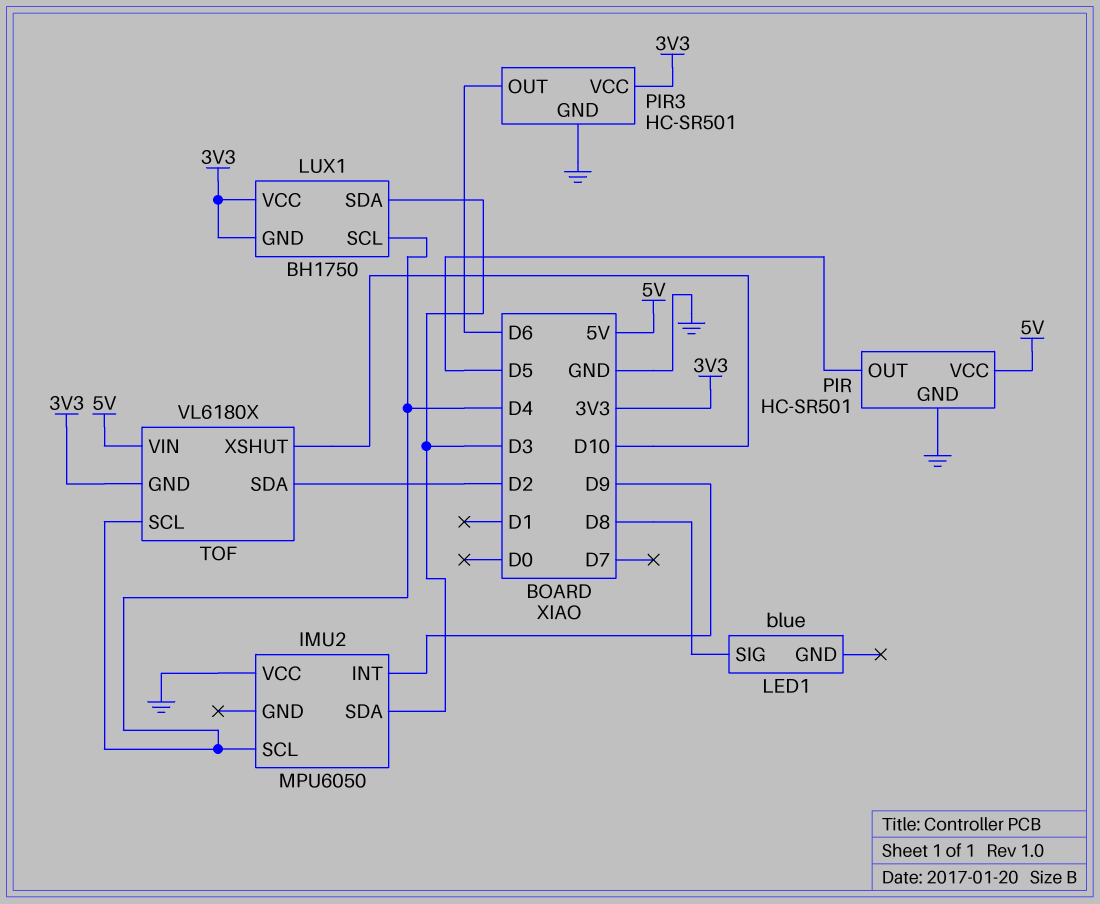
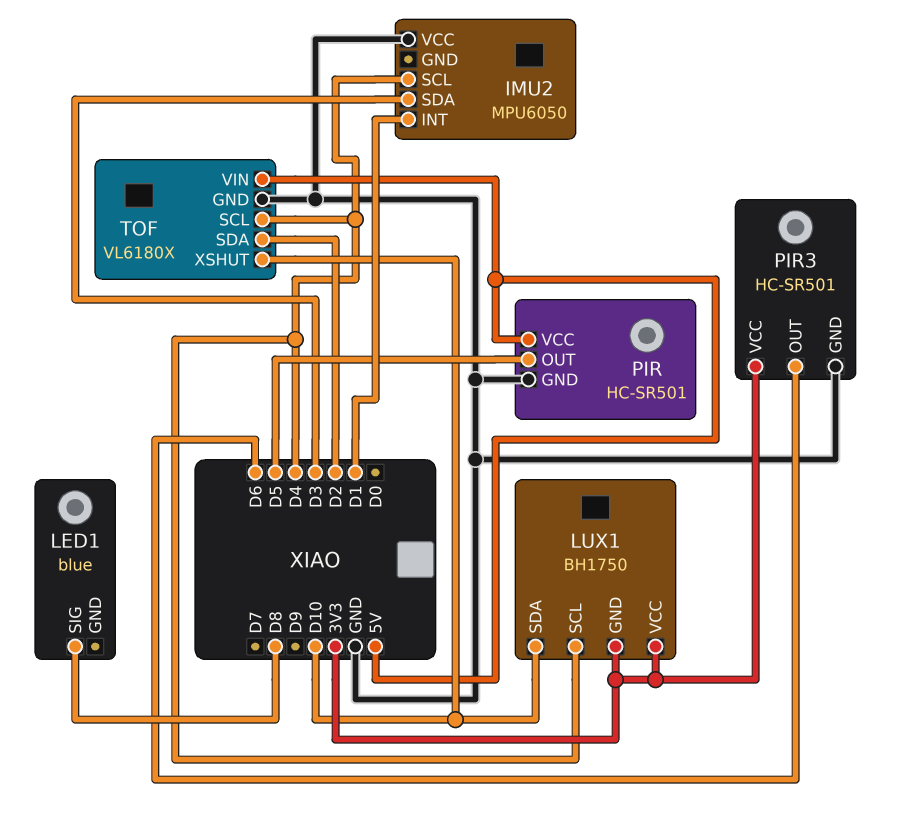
IMU2 pin INT: D9 -> D1
LUX1 pin SDA: D3 -> D10
TOF pin GND: 3V3 -> GND

